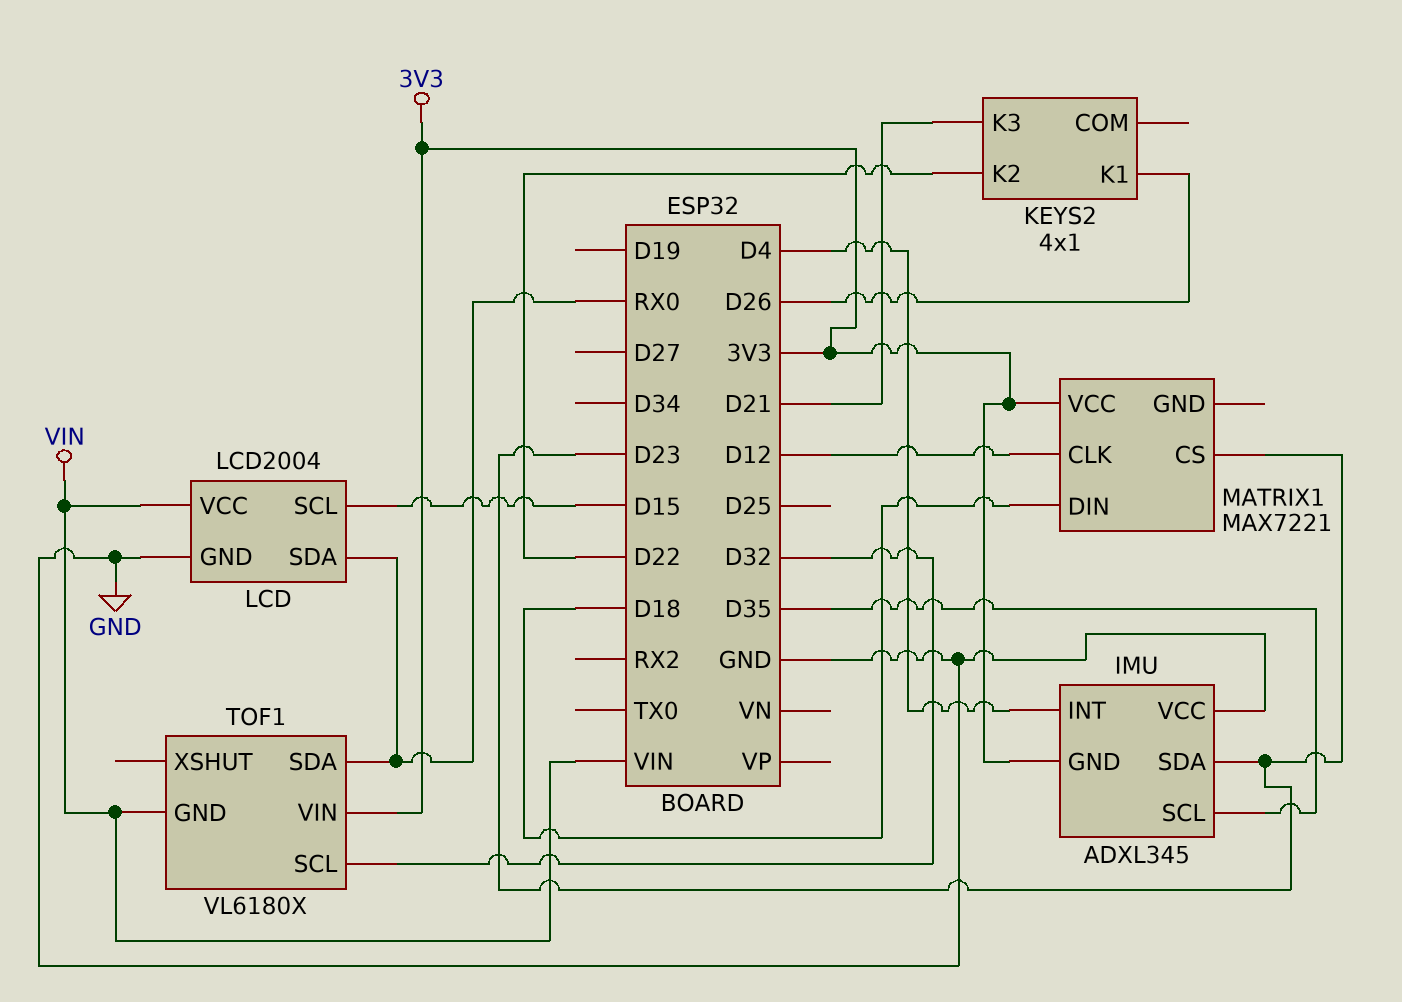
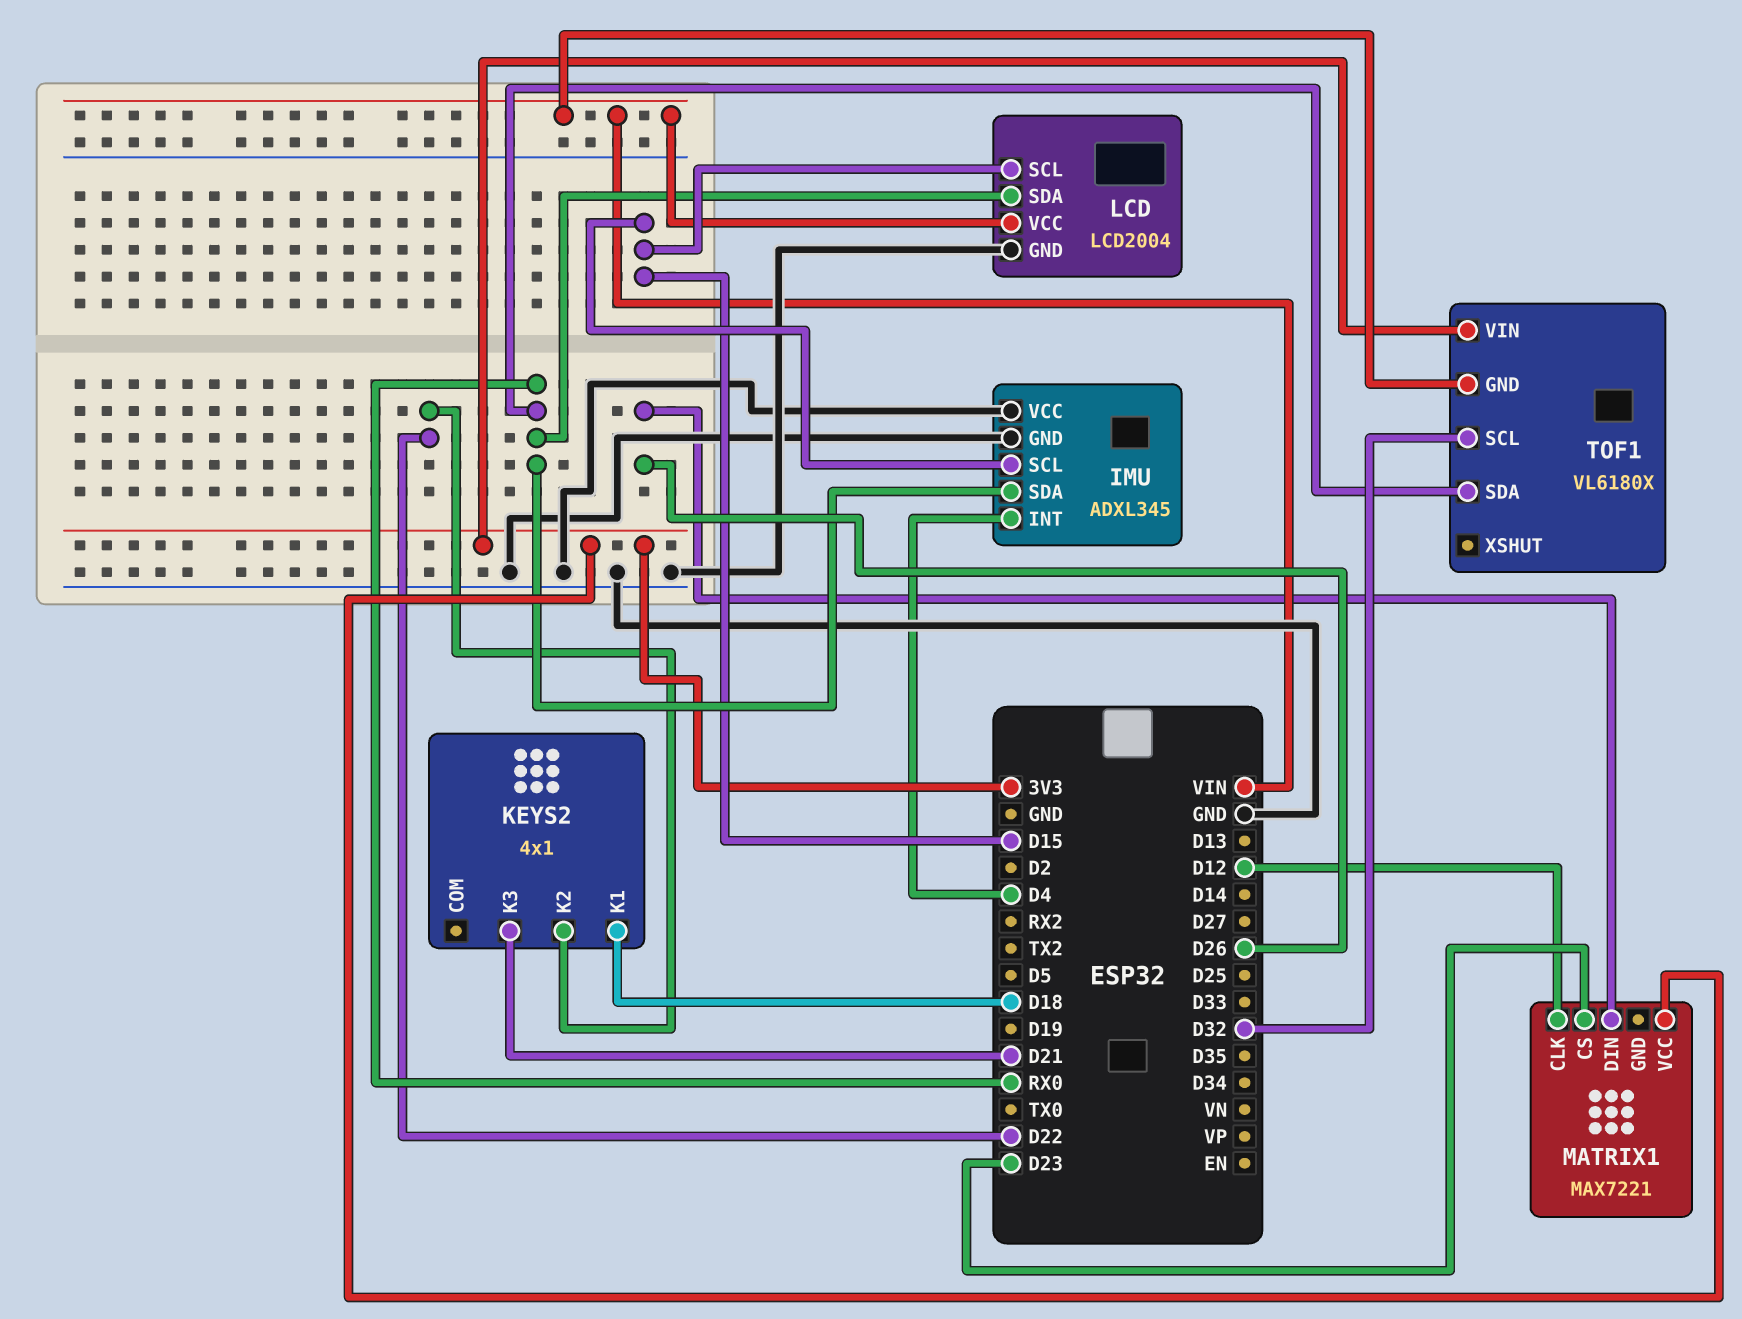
IMU pin GND: 3V3 -> GND
IMU pin SCL: D35 -> D15
IMU pin SDA: D23 -> RX0
KEYS2 pin K1: D26 -> D18
MATRIX1 pin DIN: D18 -> D26

